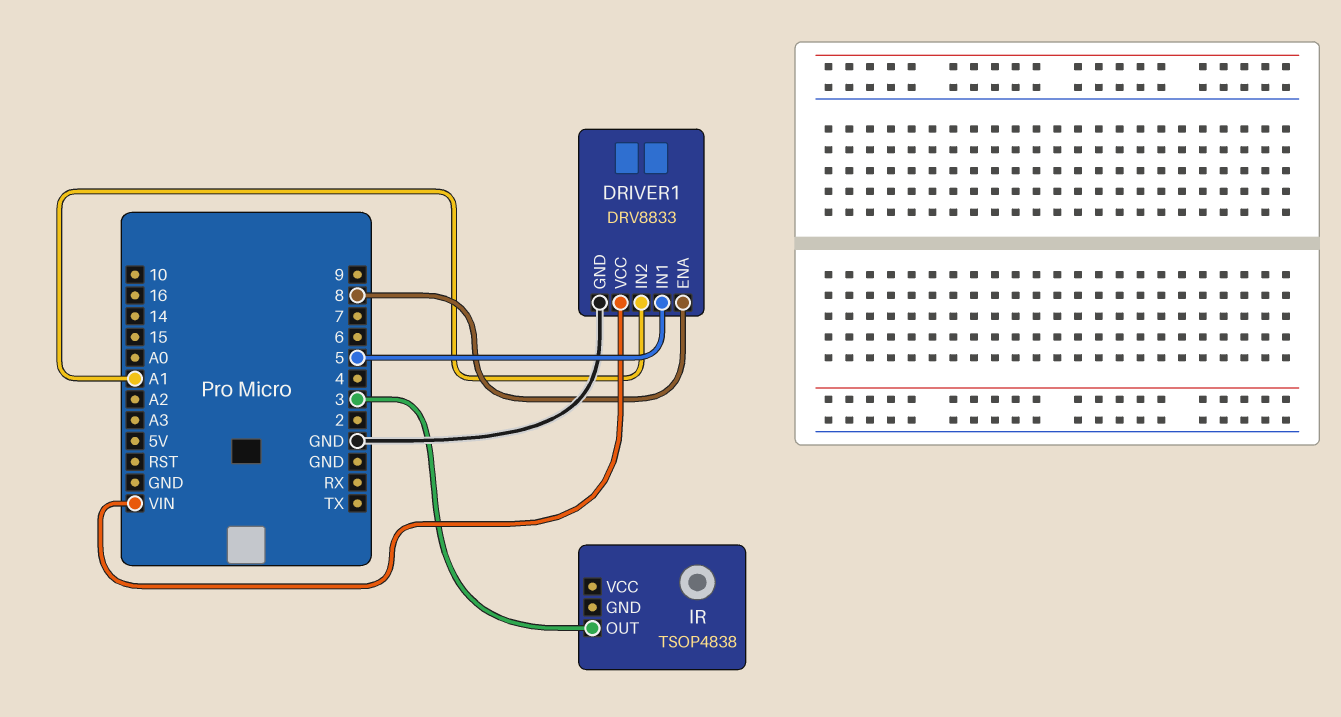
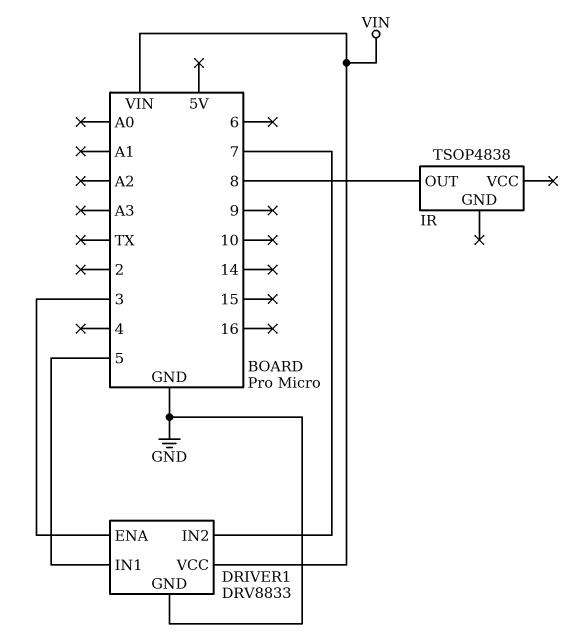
DRIVER1 pin ENA: 8 -> 3
DRIVER1 pin IN2: A1 -> 7
IR pin OUT: 3 -> 8

